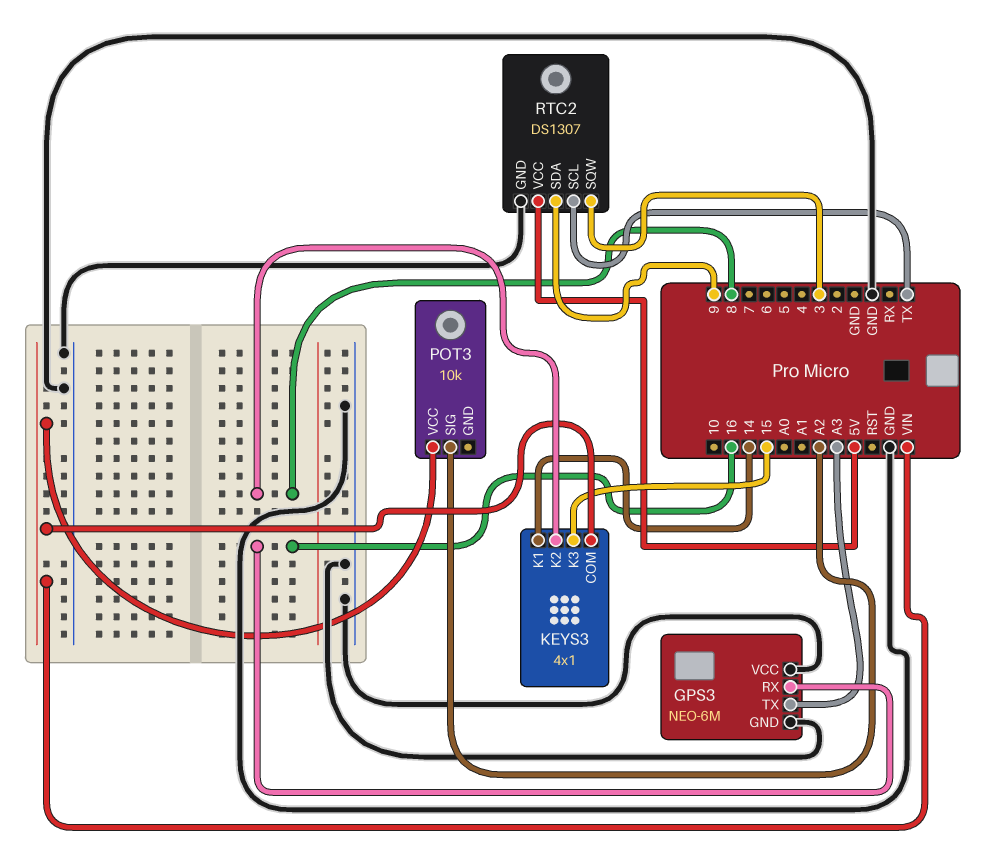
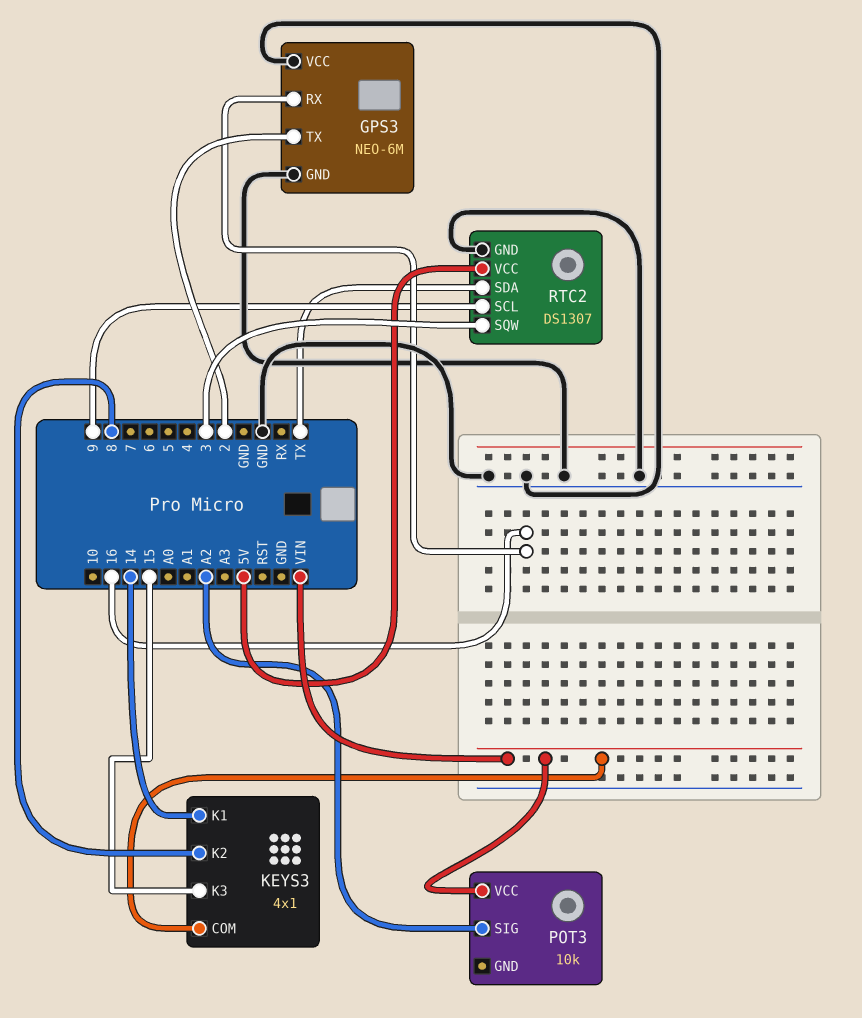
GPS3 pin TX: A3 -> 2
RTC2 pin SCL: TX -> 9
RTC2 pin SDA: 9 -> TX

